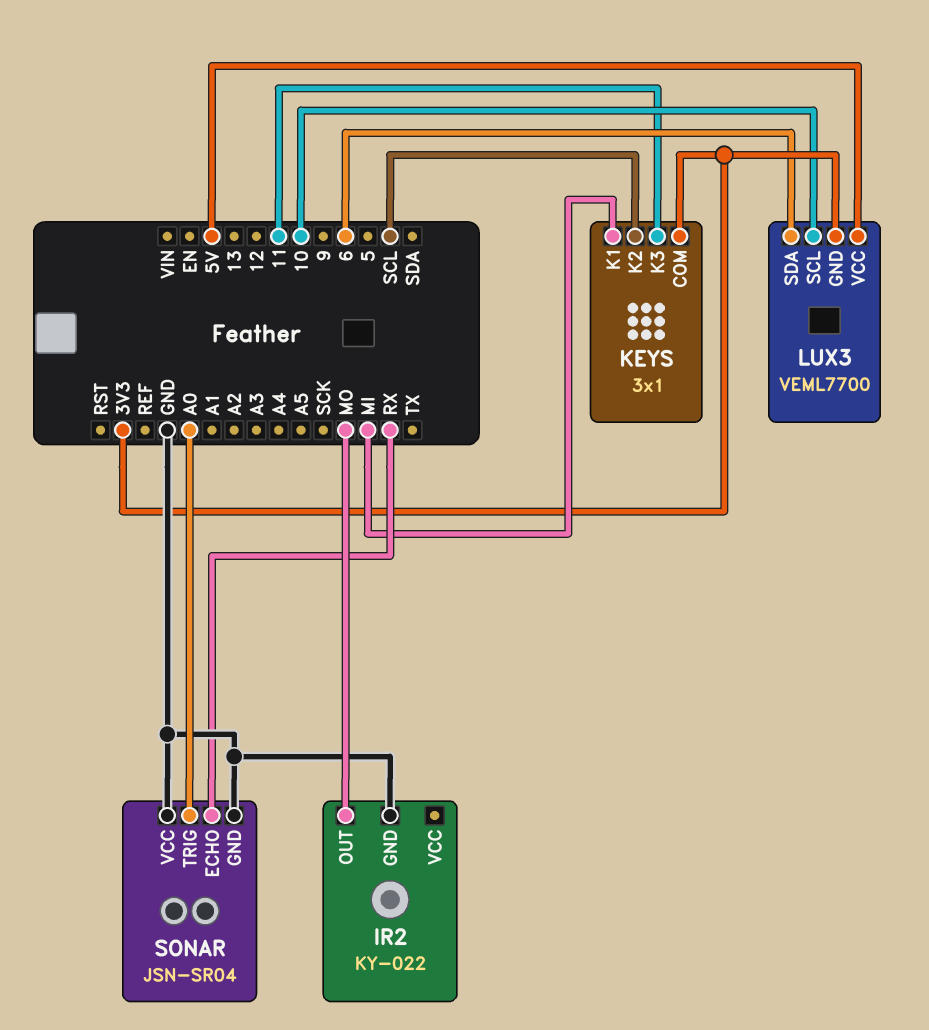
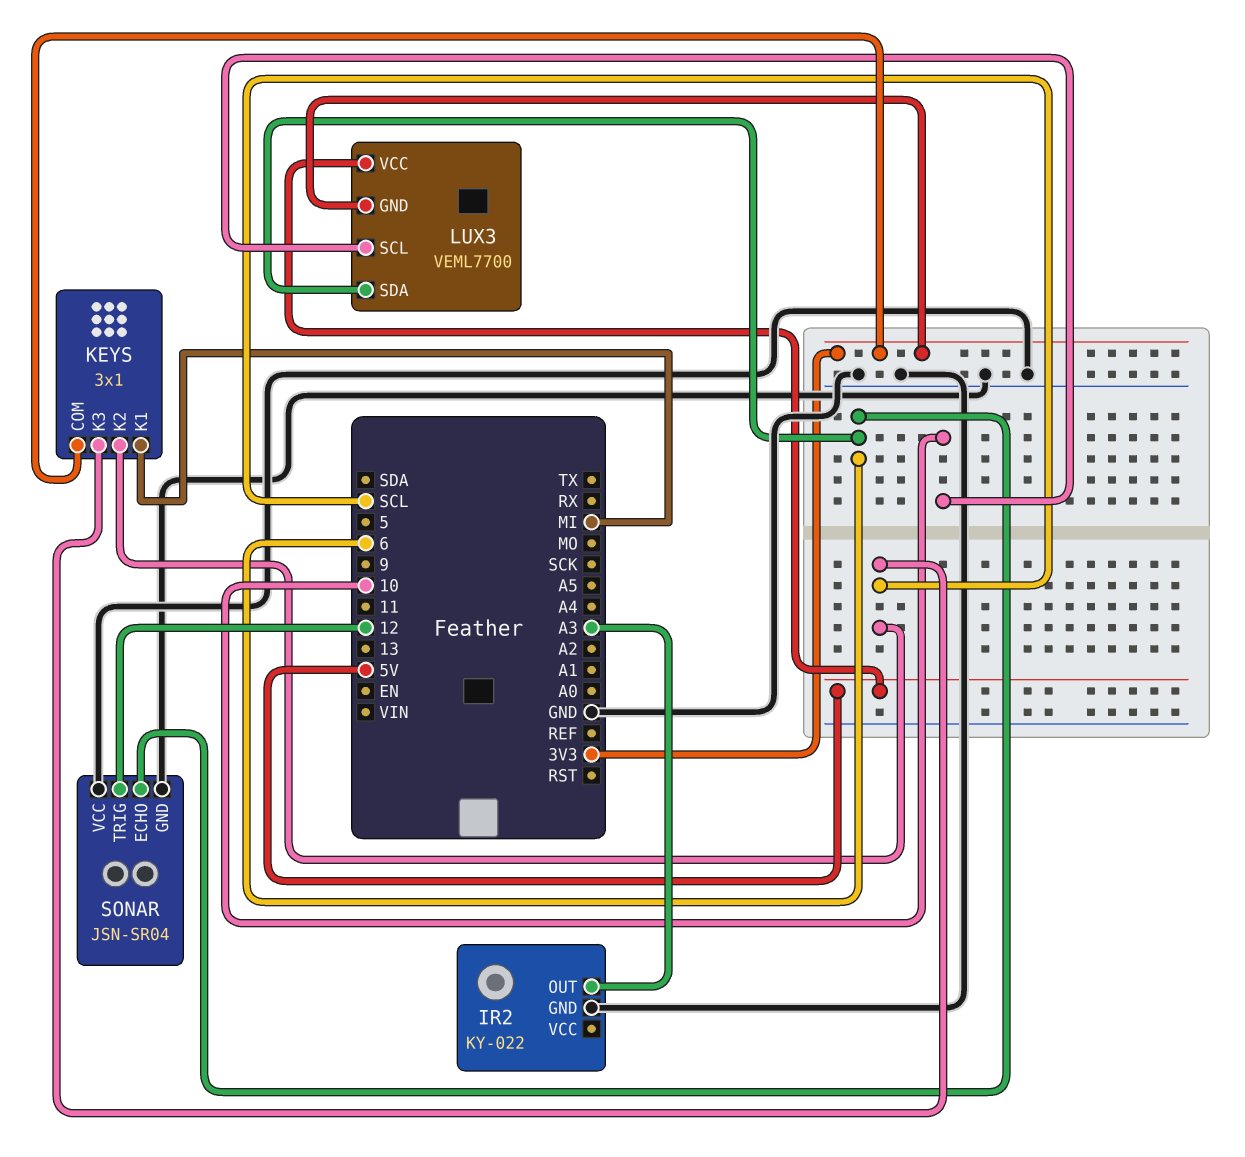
IR2 pin OUT: MO -> A3
KEYS pin K3: 11 -> SCL
SONAR pin ECHO: RX -> 6
SONAR pin TRIG: A0 -> 12

